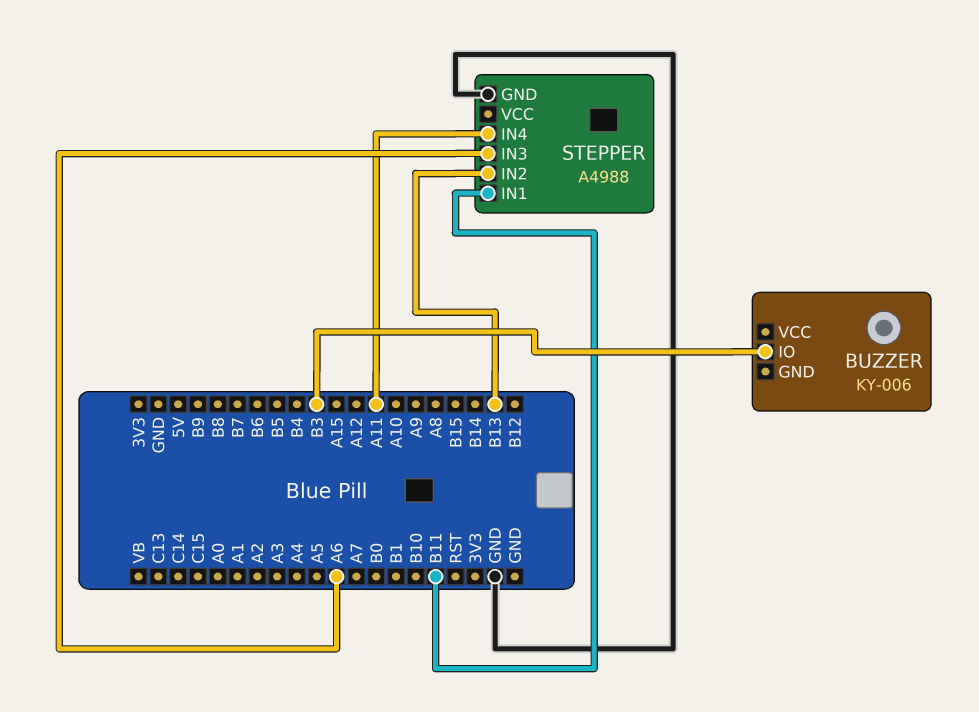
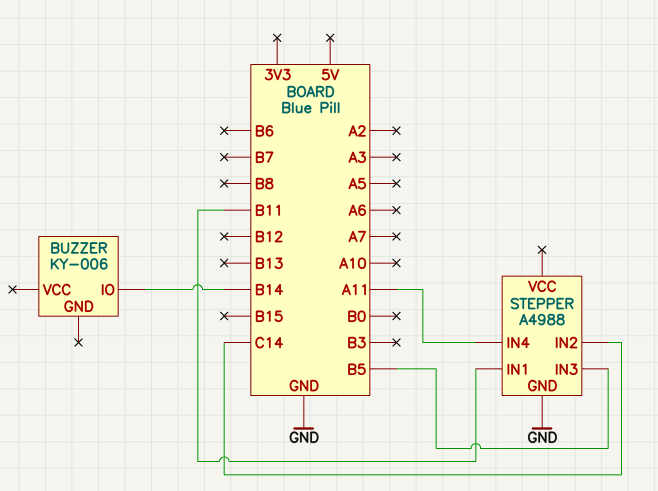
BUZZER pin IO: B3 -> B14
STEPPER pin IN2: B13 -> C14
STEPPER pin IN3: A6 -> B5

